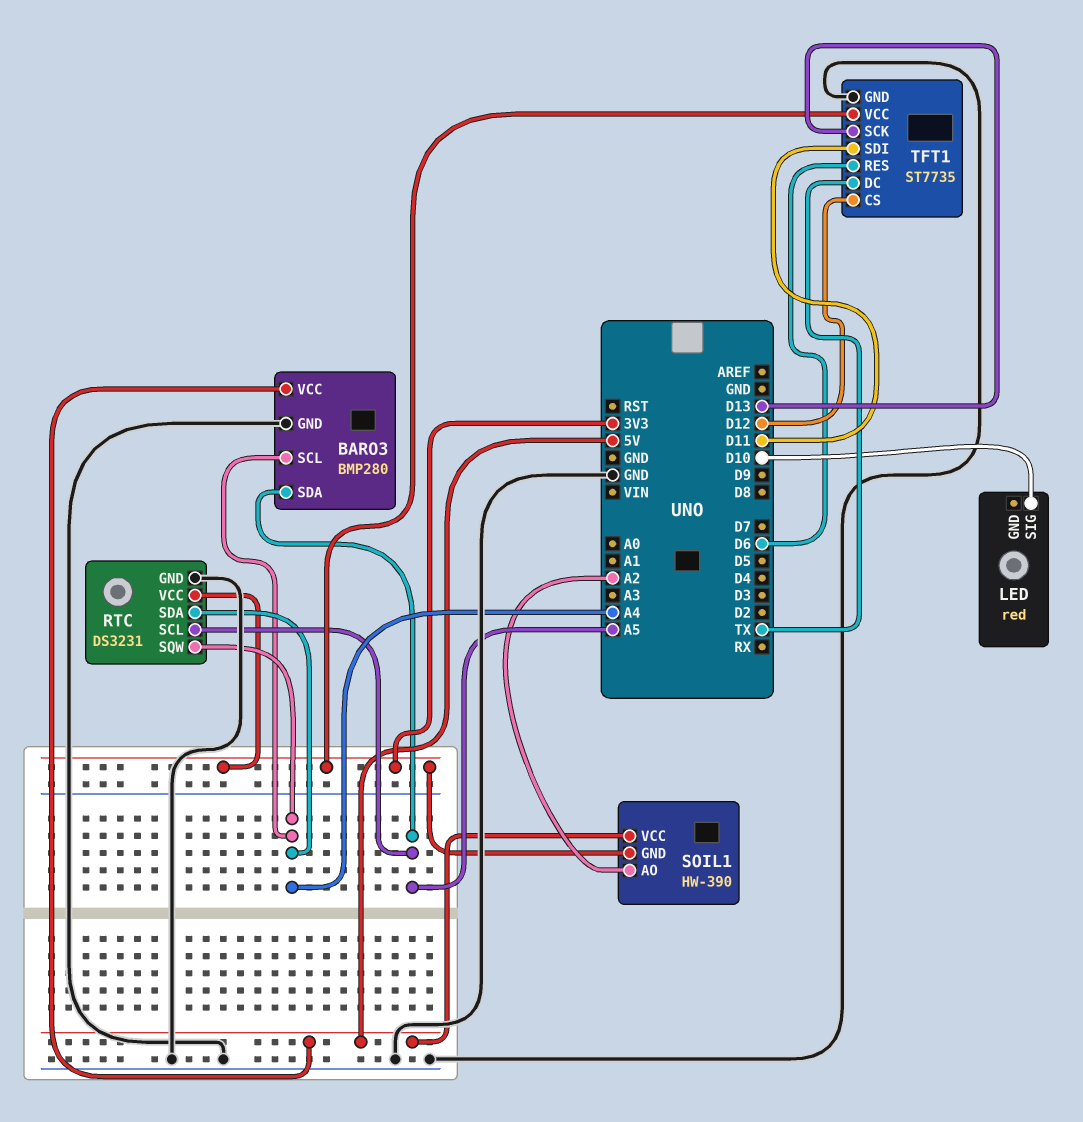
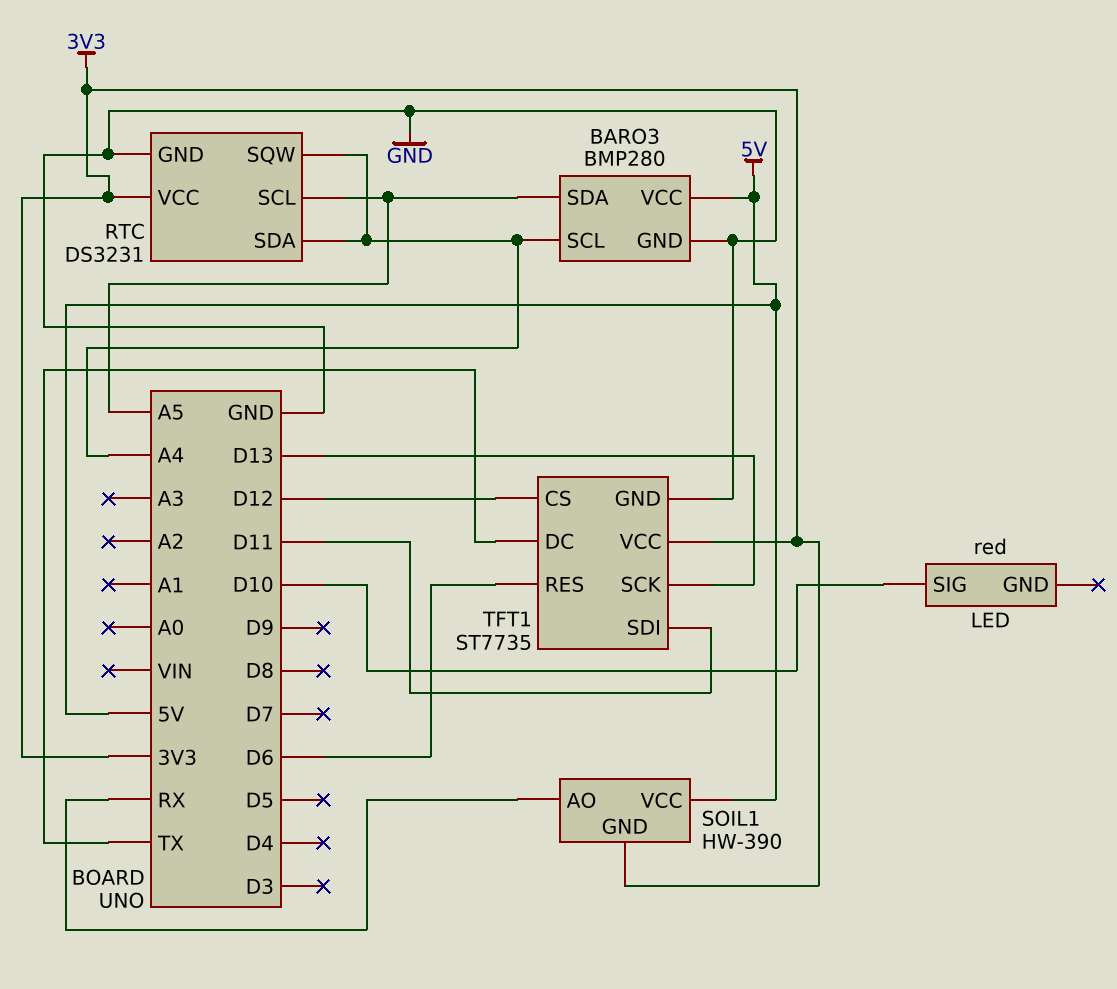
SOIL1 pin AO: A2 -> RX

